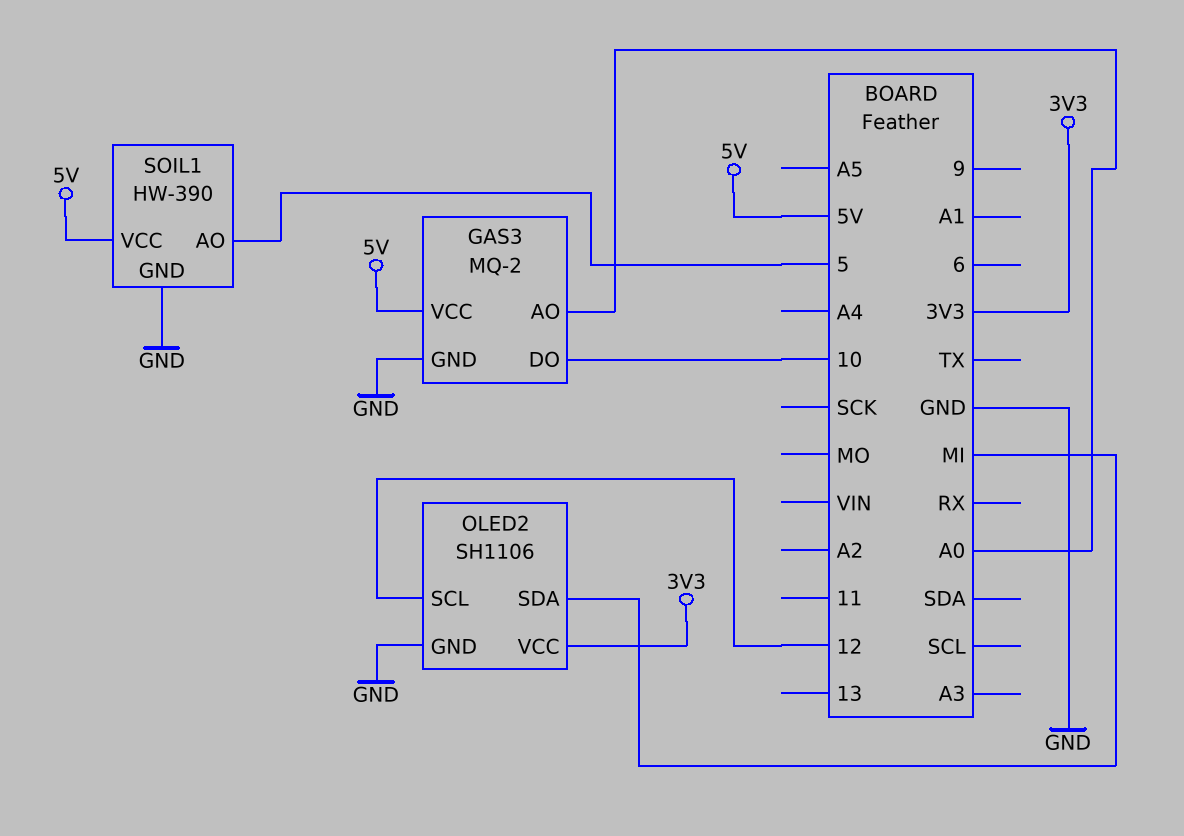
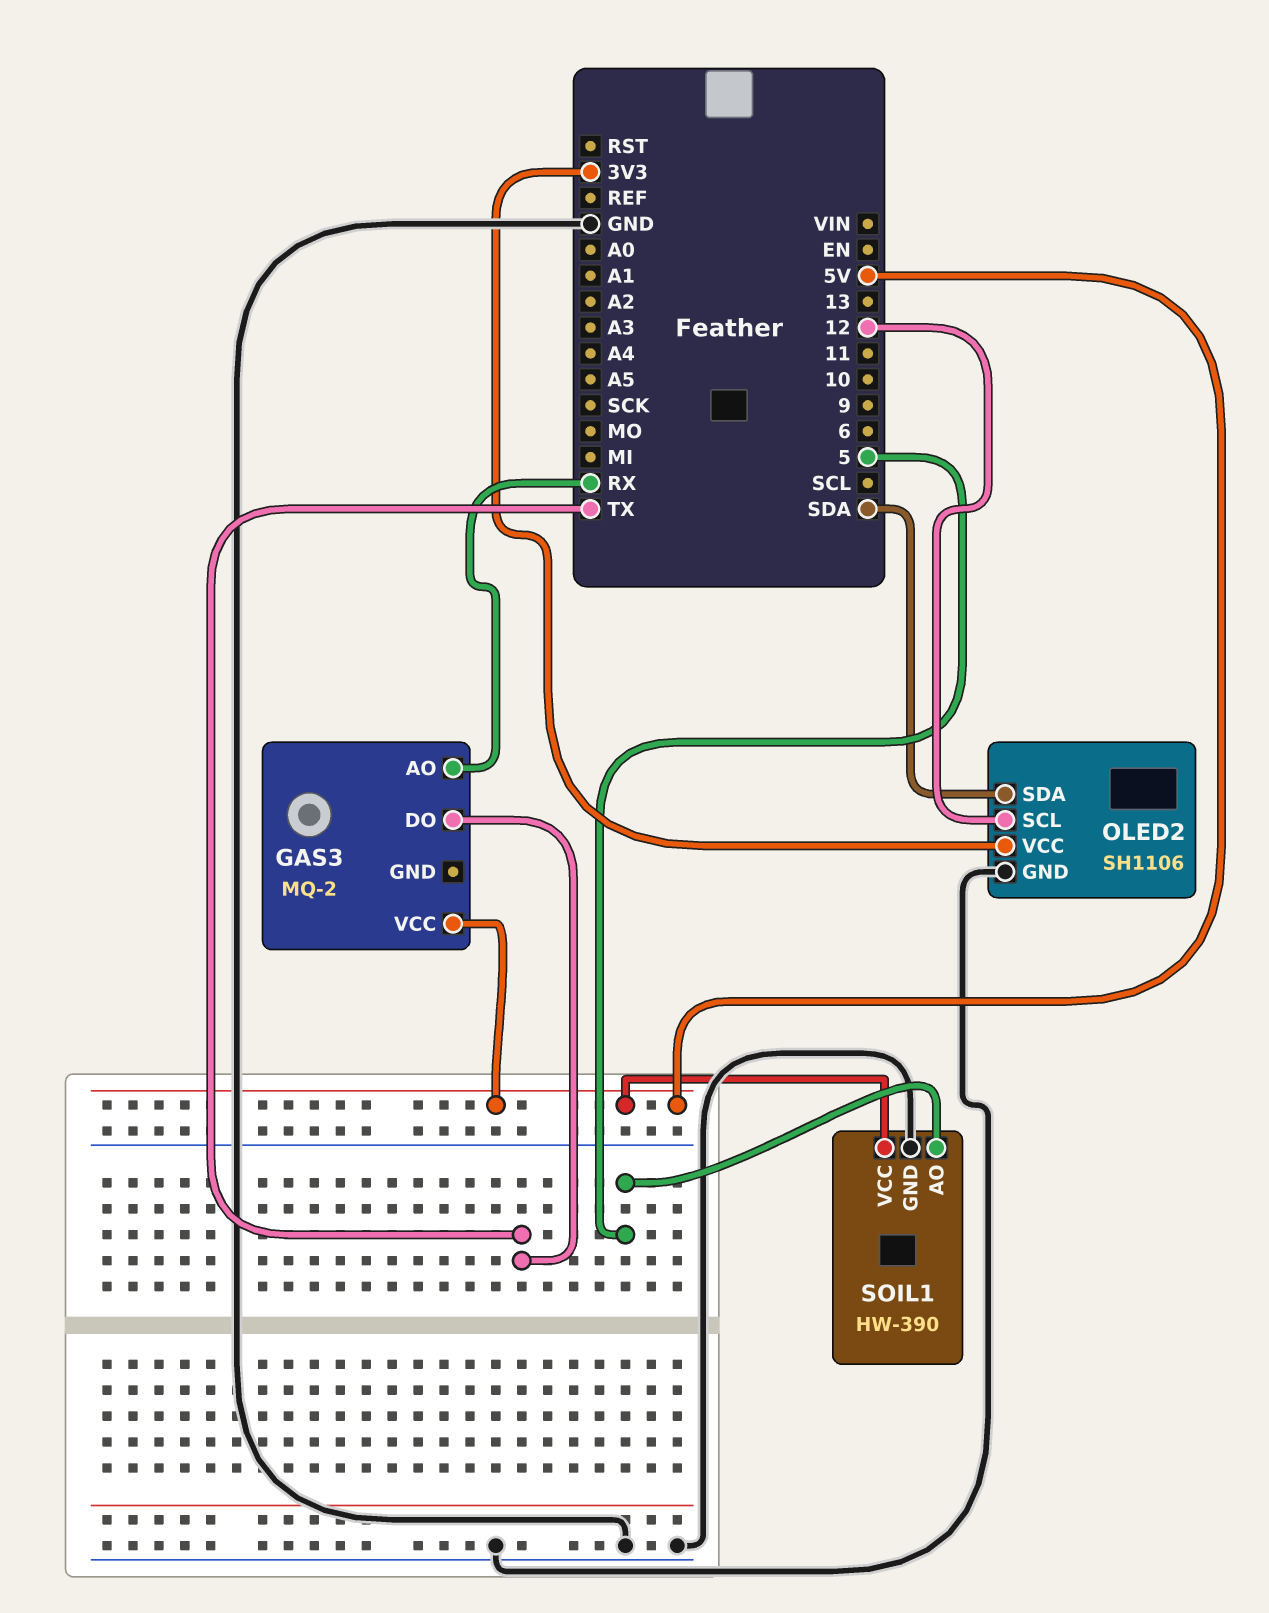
GAS3 pin AO: A0 -> RX
GAS3 pin DO: 10 -> TX
GAS3 pin GND: GND -> none
OLED2 pin SDA: MI -> SDA

